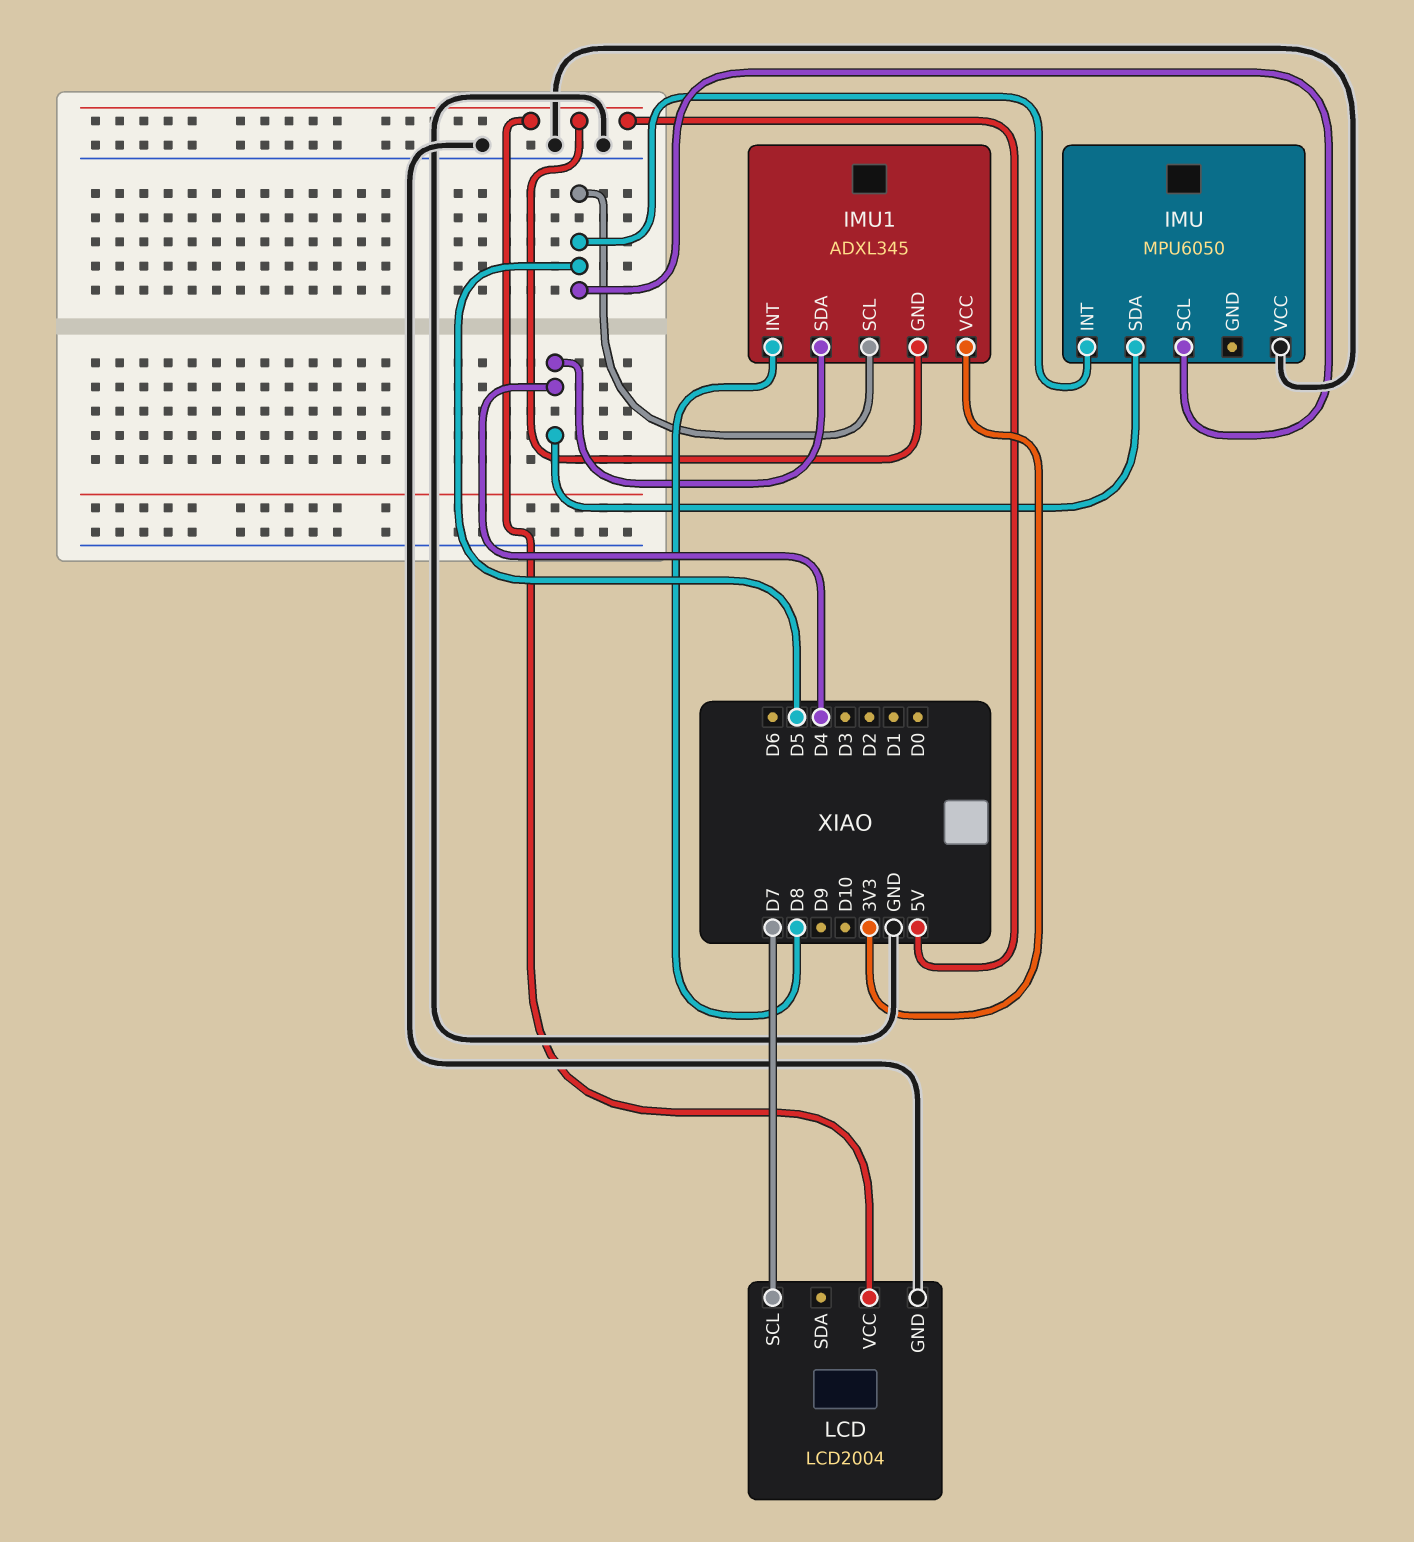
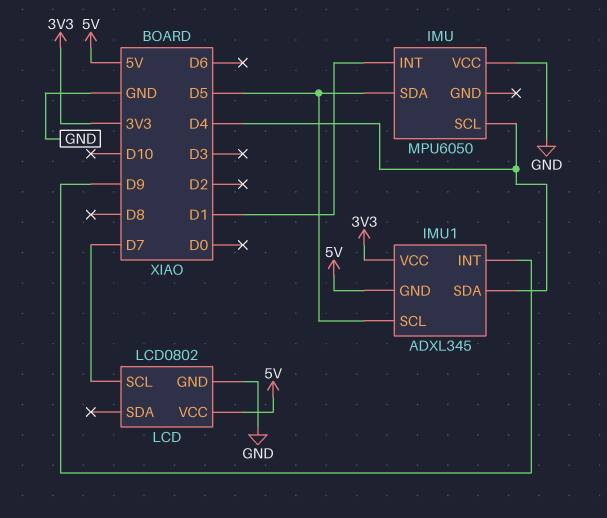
IMU pin INT: D5 -> D1
IMU pin SCL: D5 -> D4
IMU pin SDA: D4 -> D5
IMU1 pin INT: D8 -> D9
LCD: LCD2004 -> LCD0802

